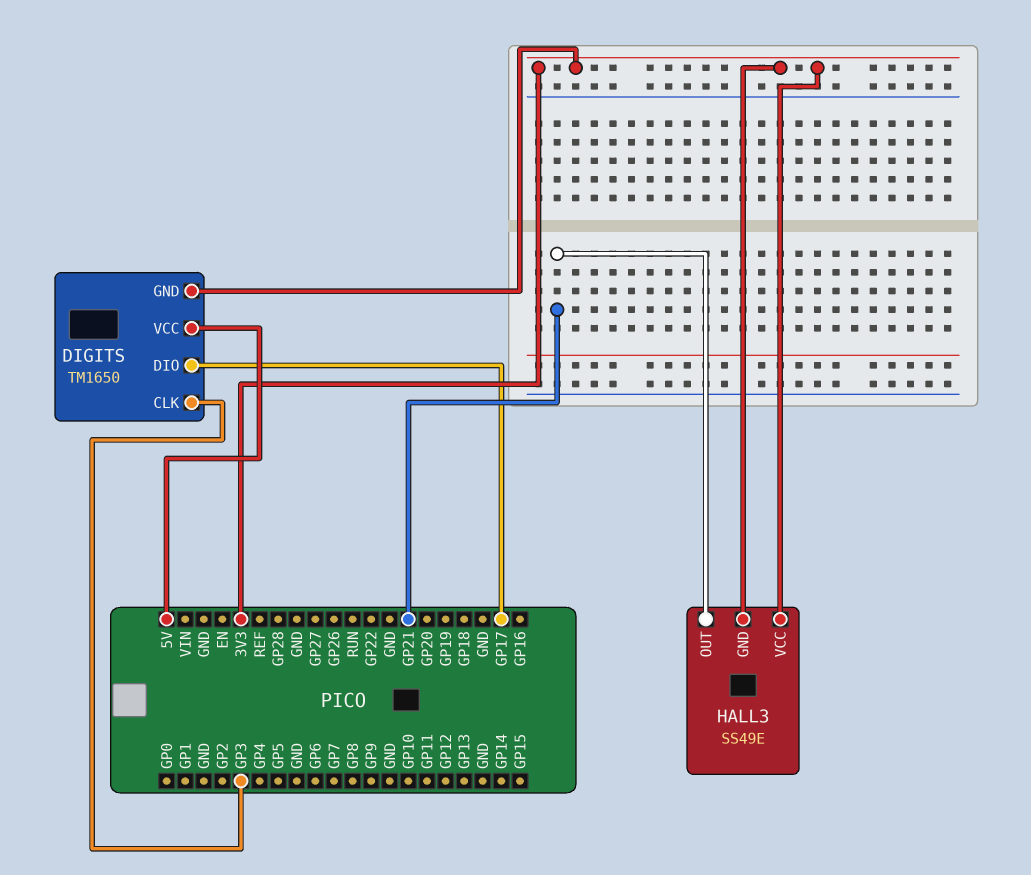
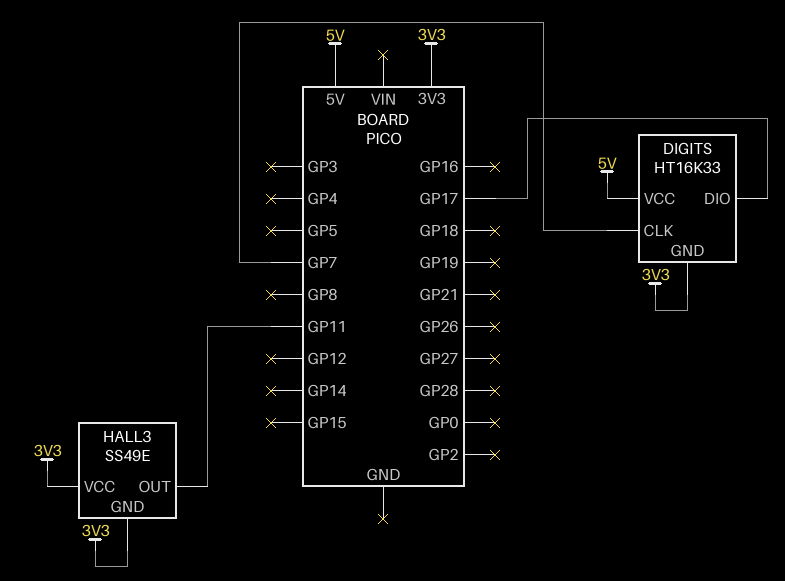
DIGITS: TM1650 -> HT16K33
DIGITS pin CLK: GP3 -> GP7
HALL3 pin OUT: GP21 -> GP11

